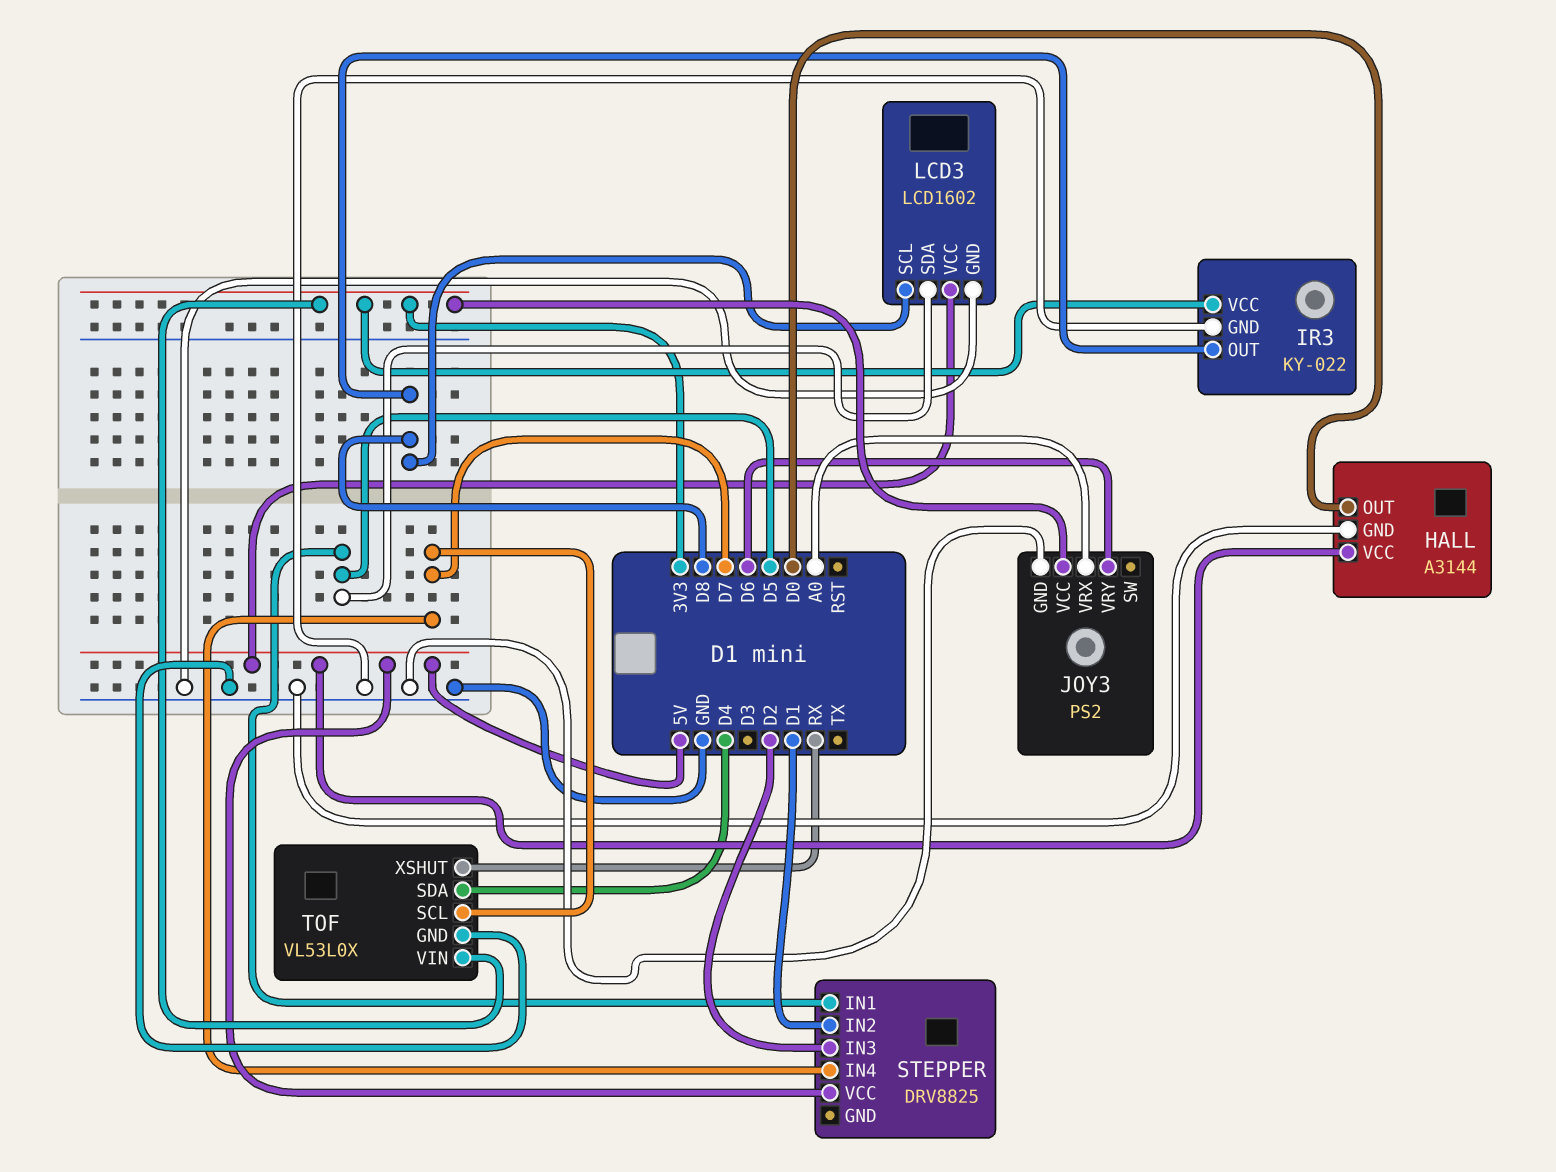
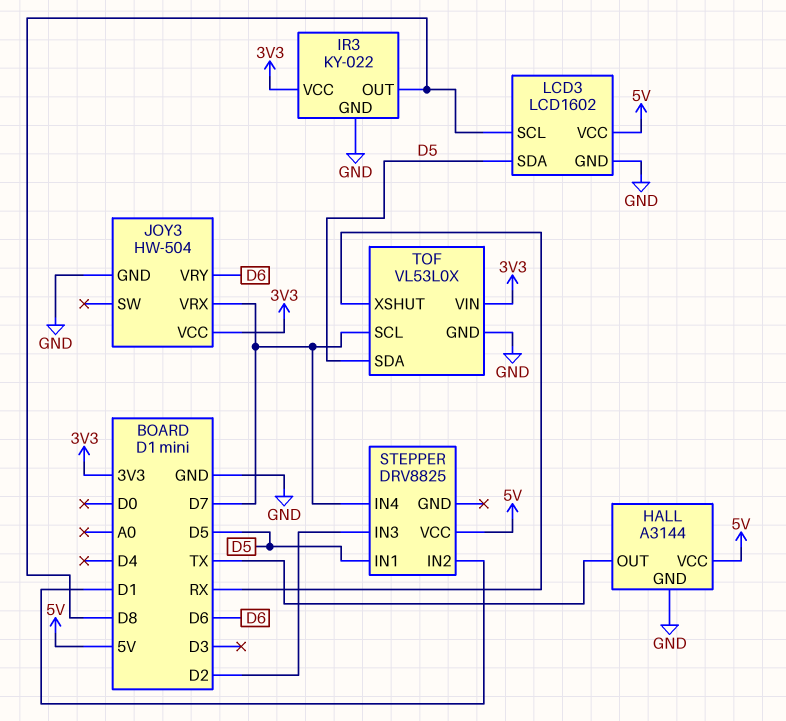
HALL pin OUT: D0 -> TX
JOY3: PS2 -> HW-504
JOY3 pin VRX: A0 -> D7
TOF pin SDA: D4 -> D5

